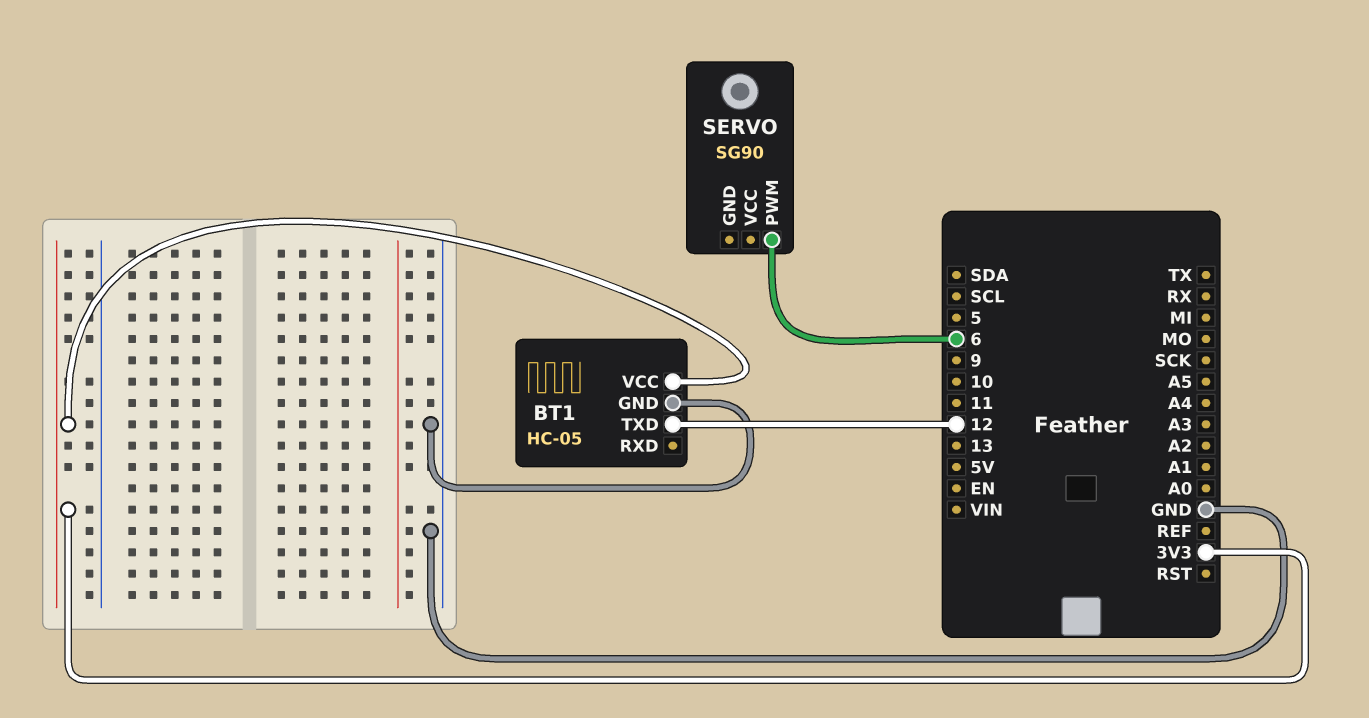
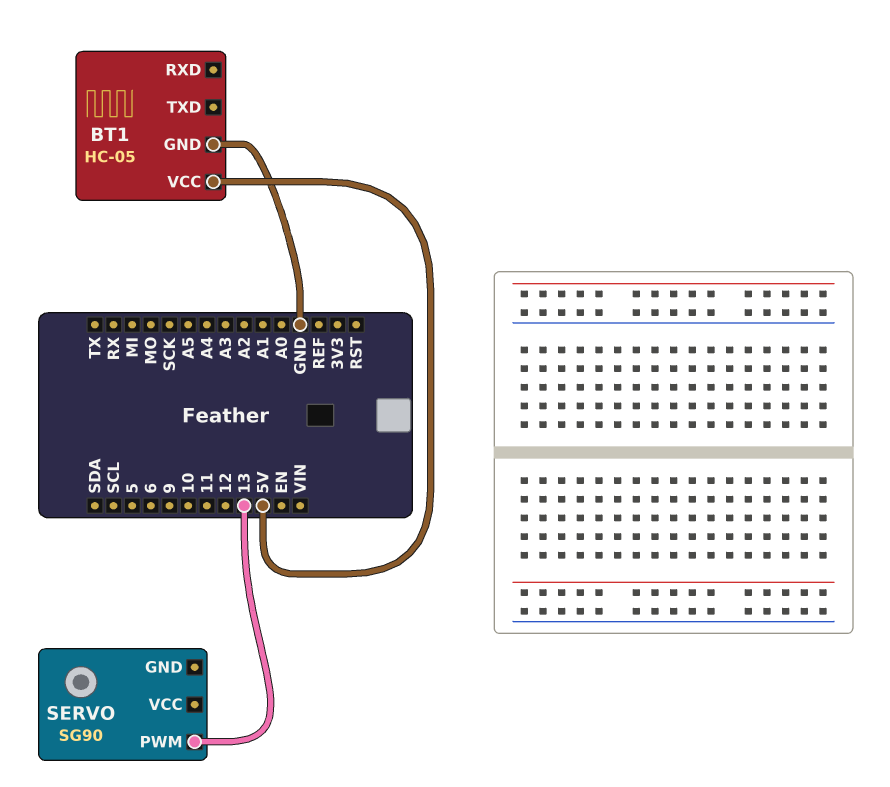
BT1 pin TXD: 12 -> none
BT1 pin VCC: 3V3 -> 5V
SERVO pin PWM: 6 -> 13

